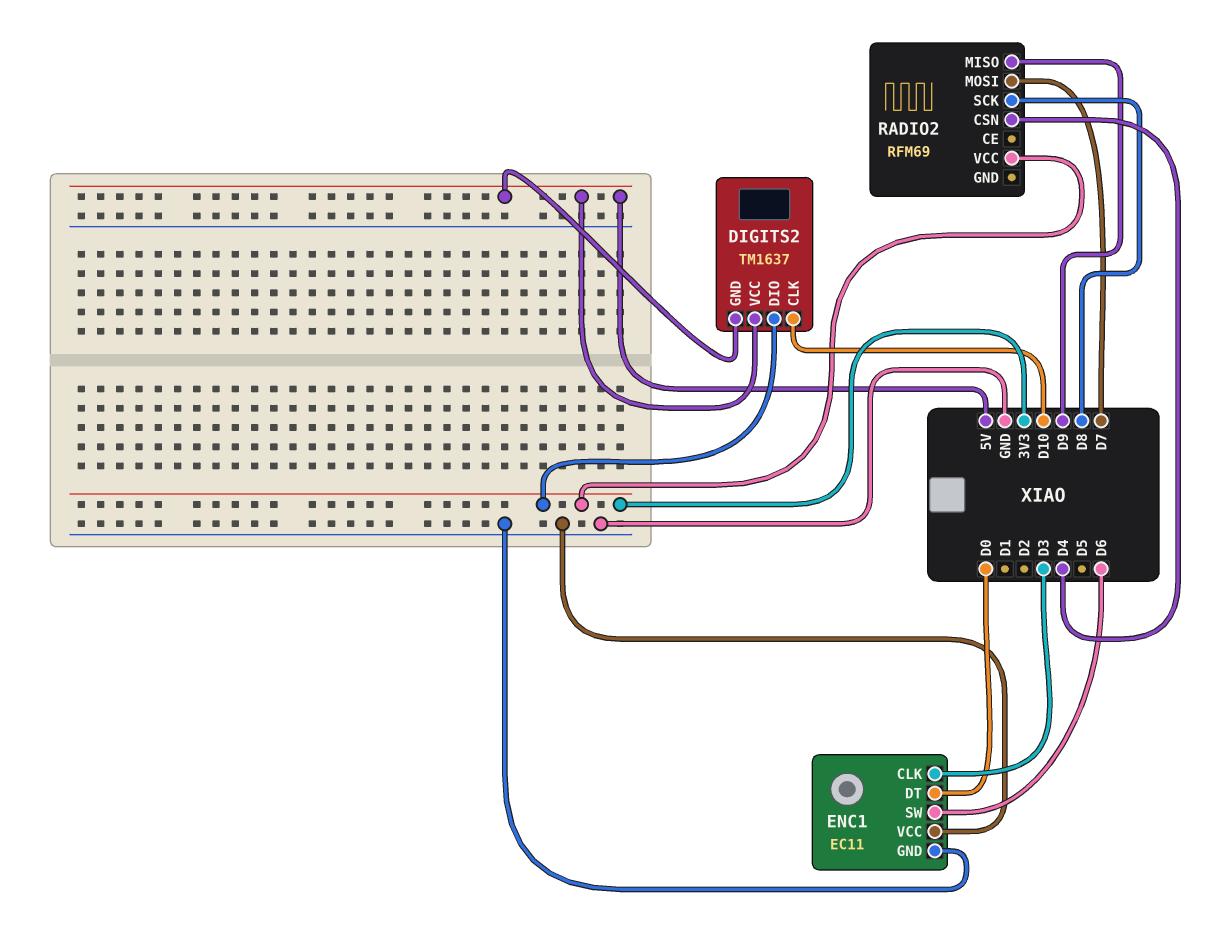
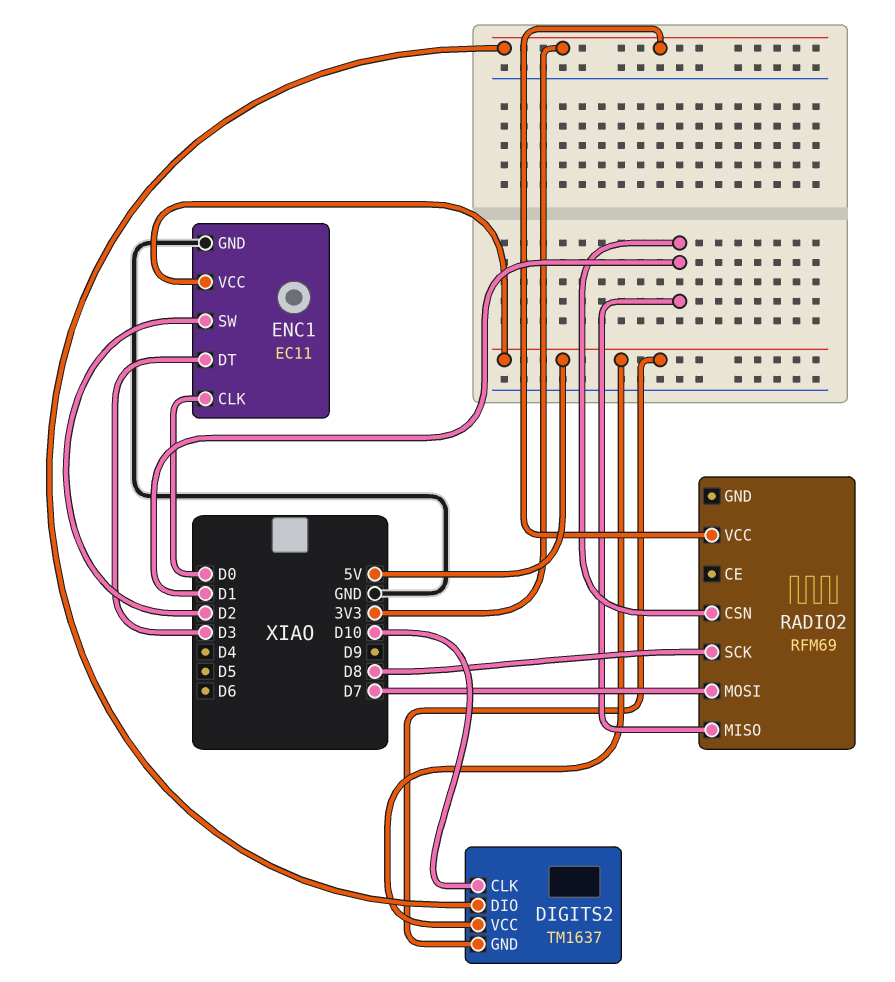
ENC1 pin CLK: D3 -> D0
ENC1 pin DT: D0 -> D3
ENC1 pin SW: D6 -> D2
ENC1 pin VCC: GND -> 5V
RADIO2 pin CSN: D4 -> D1
RADIO2 pin MISO: D9 -> D1

